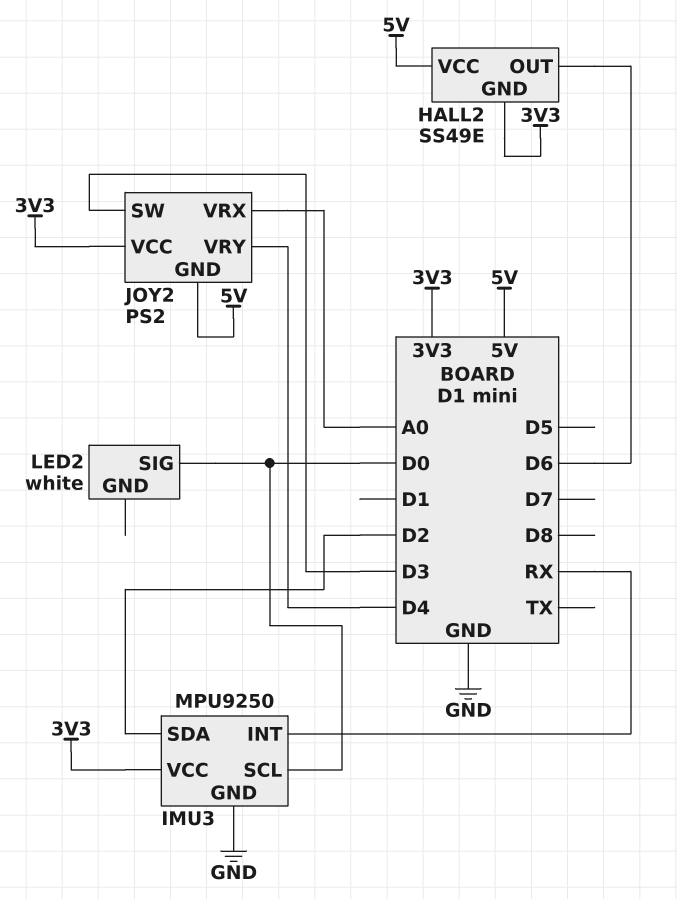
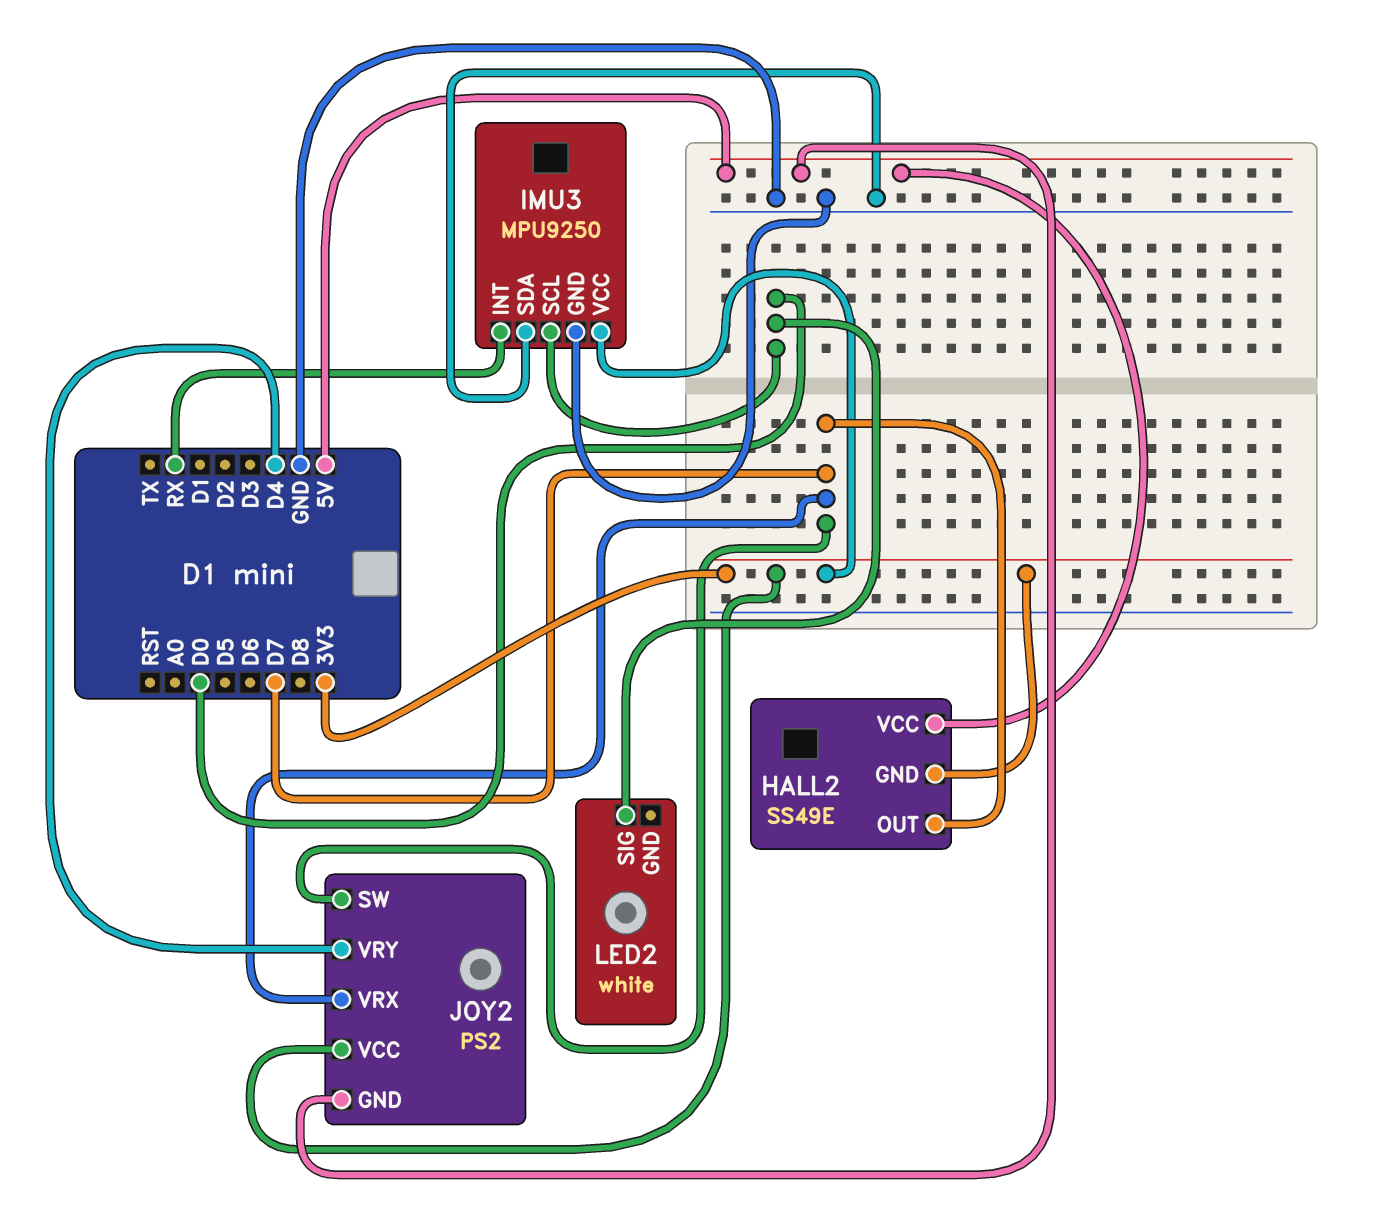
HALL2 pin OUT: D6 -> D7
IMU3 pin SDA: D2 -> GND
JOY2 pin SW: D3 -> D7
JOY2 pin VRX: A0 -> D7

